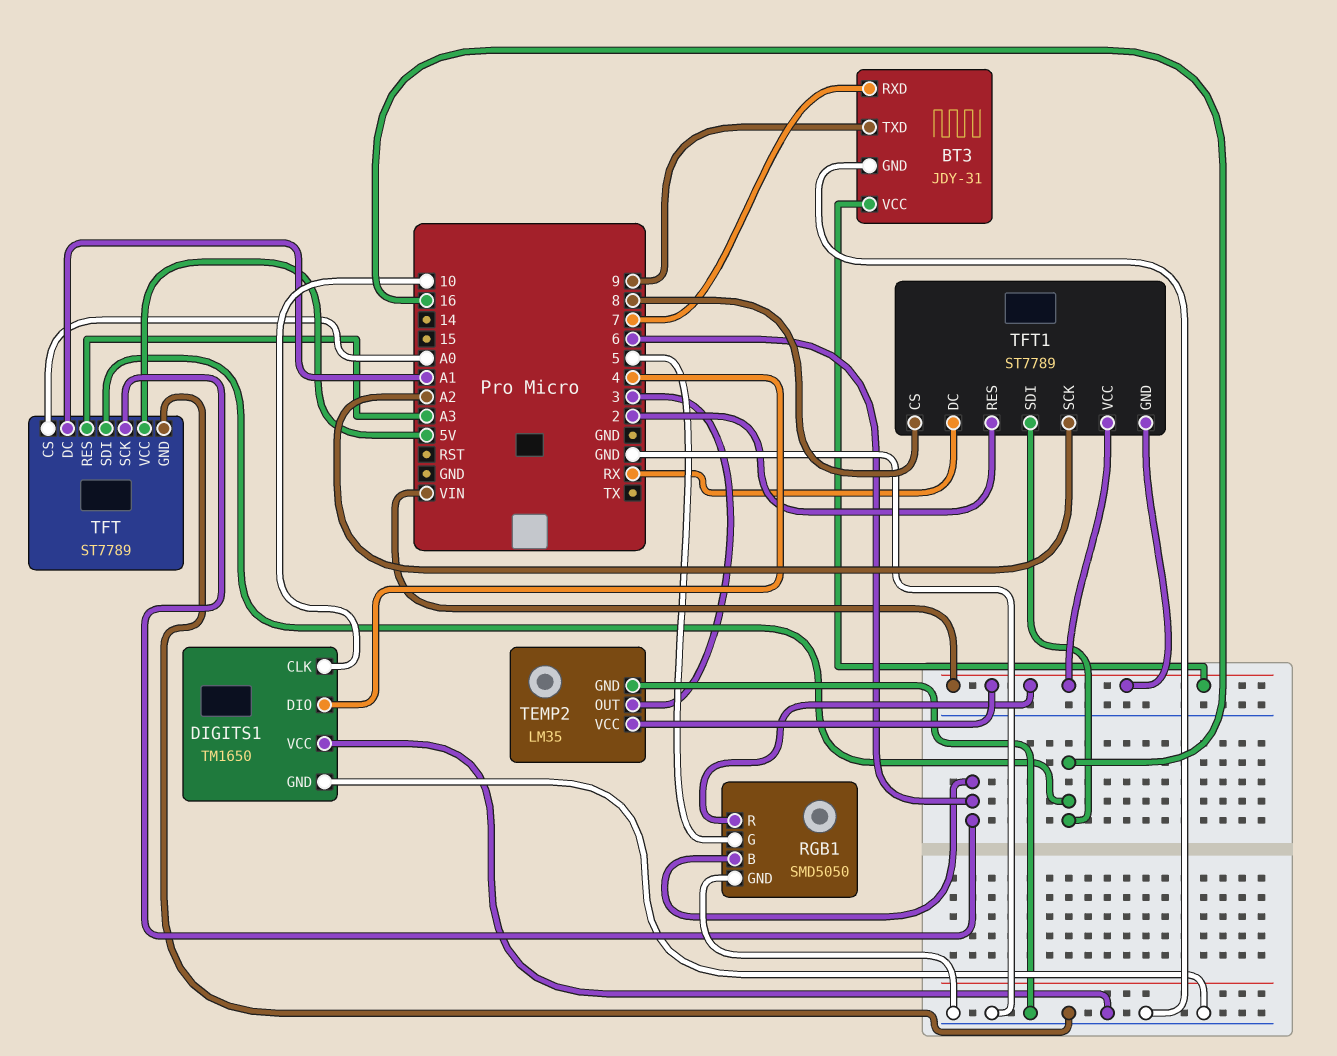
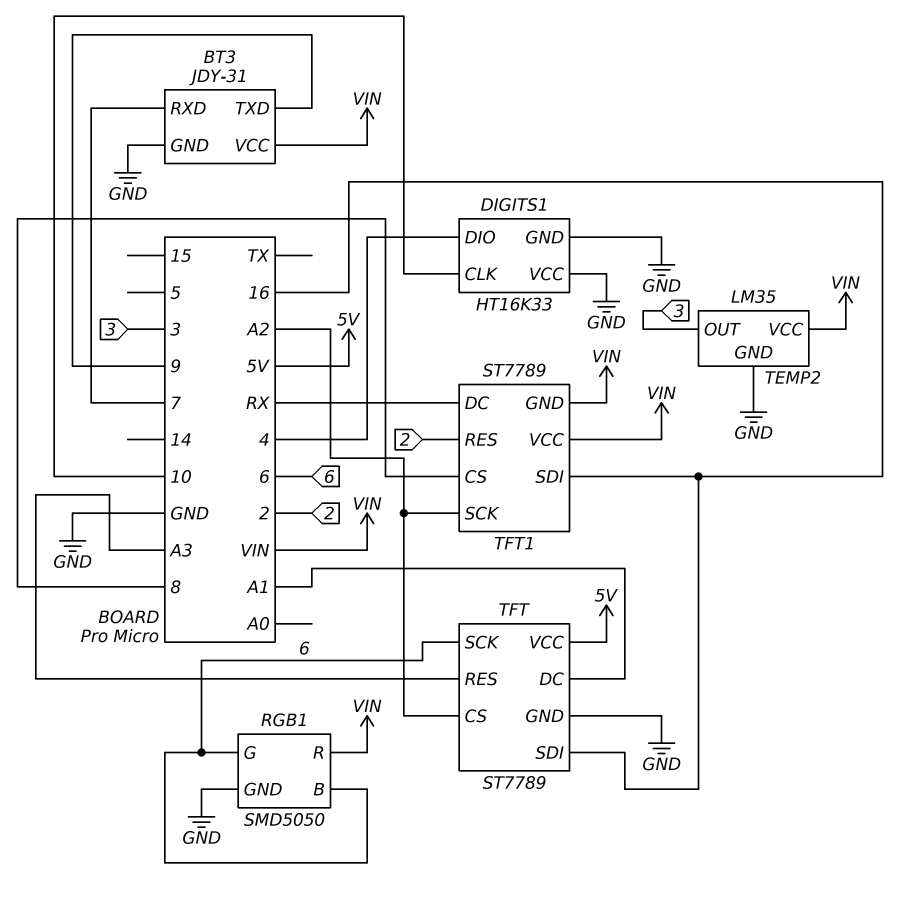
DIGITS1: TM1650 -> HT16K33
RGB1 pin G: 5 -> 6
TFT pin CS: A0 -> A2

